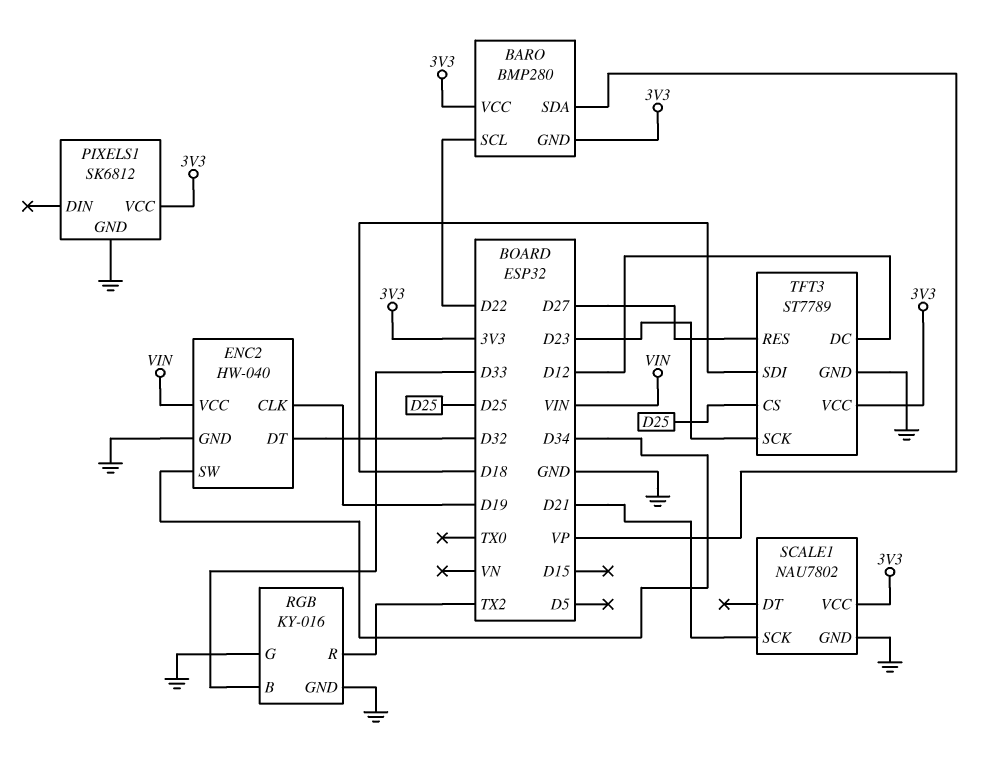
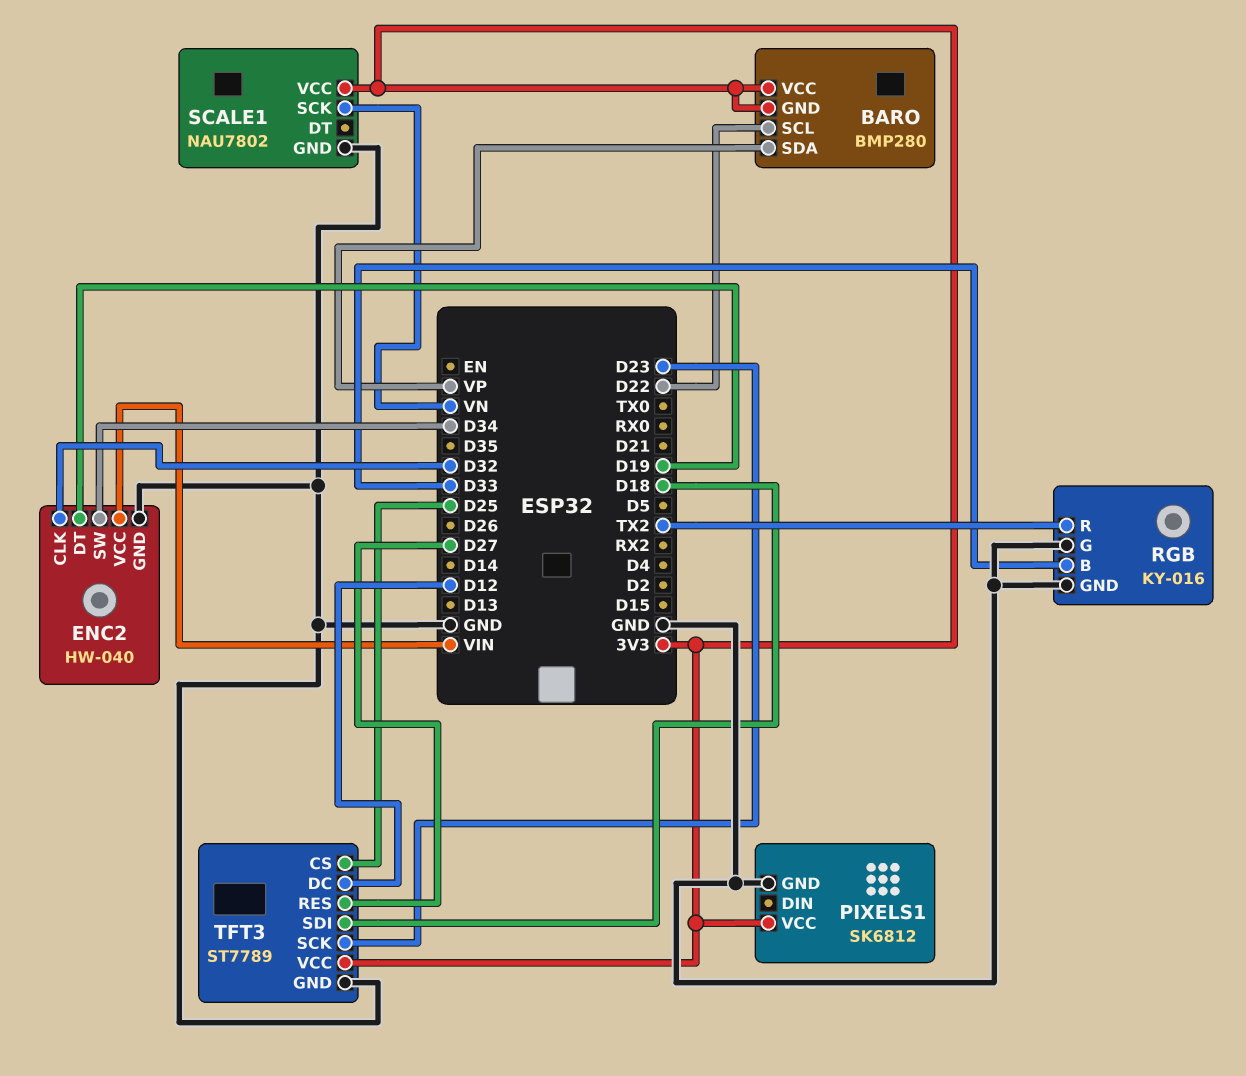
ENC2 pin CLK: D19 -> D32
ENC2 pin DT: D32 -> D19
SCALE1 pin SCK: D21 -> VN

